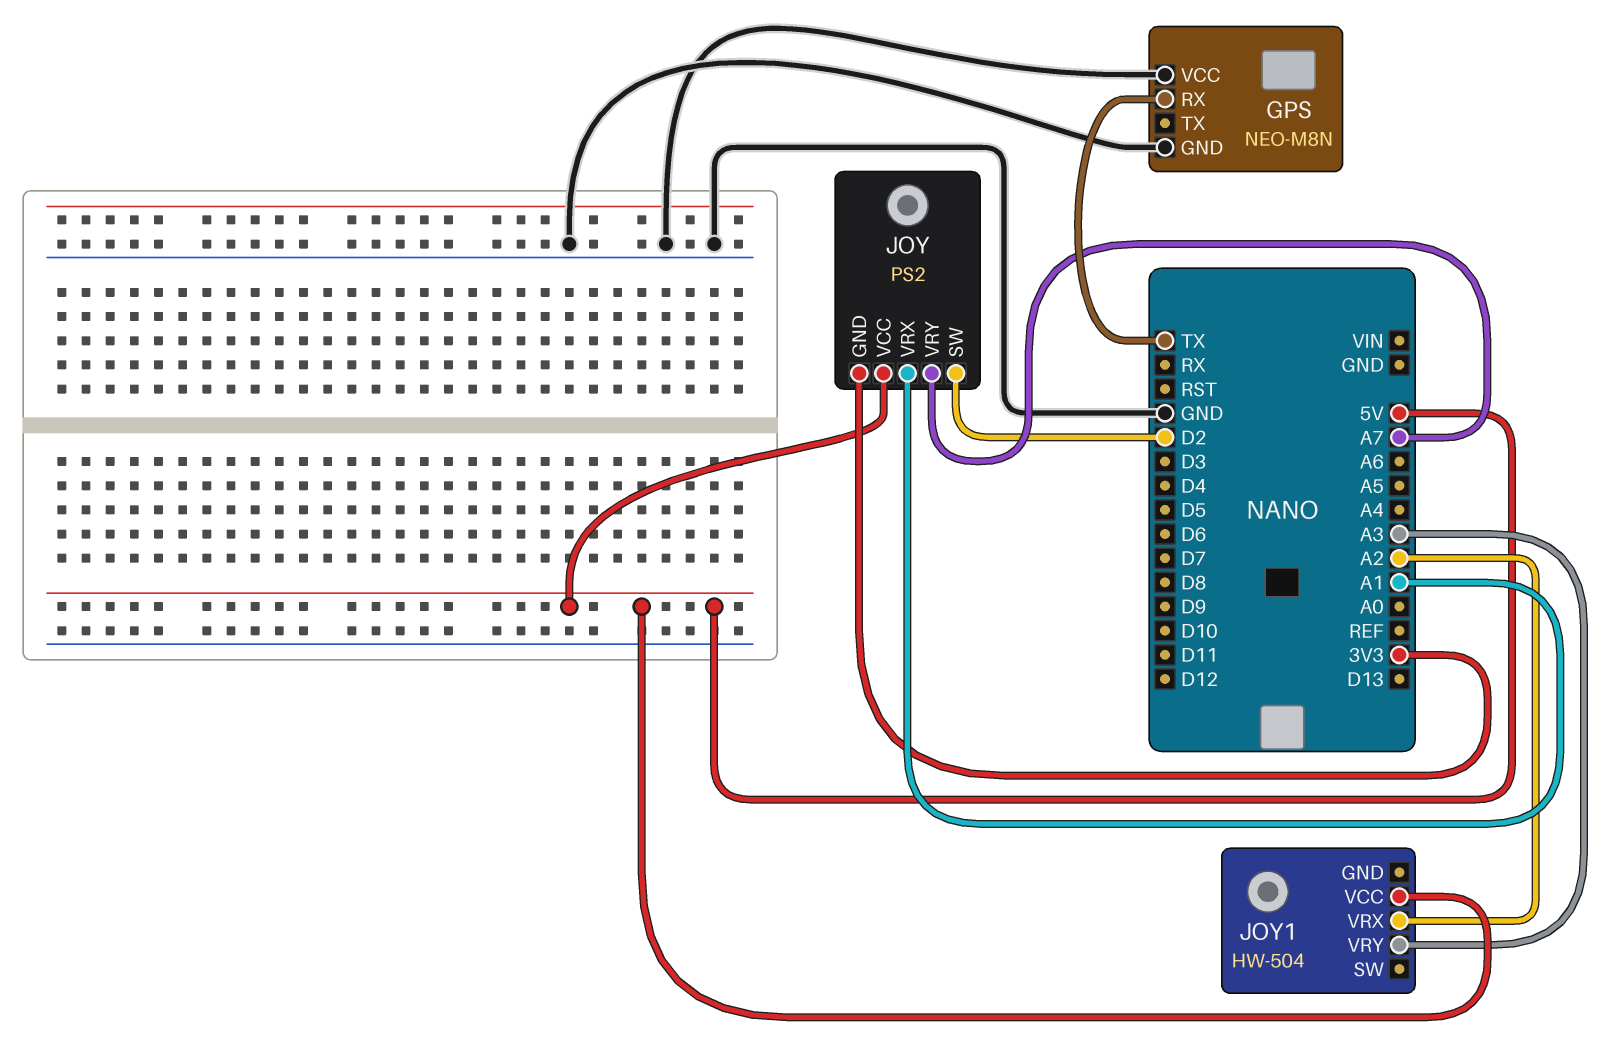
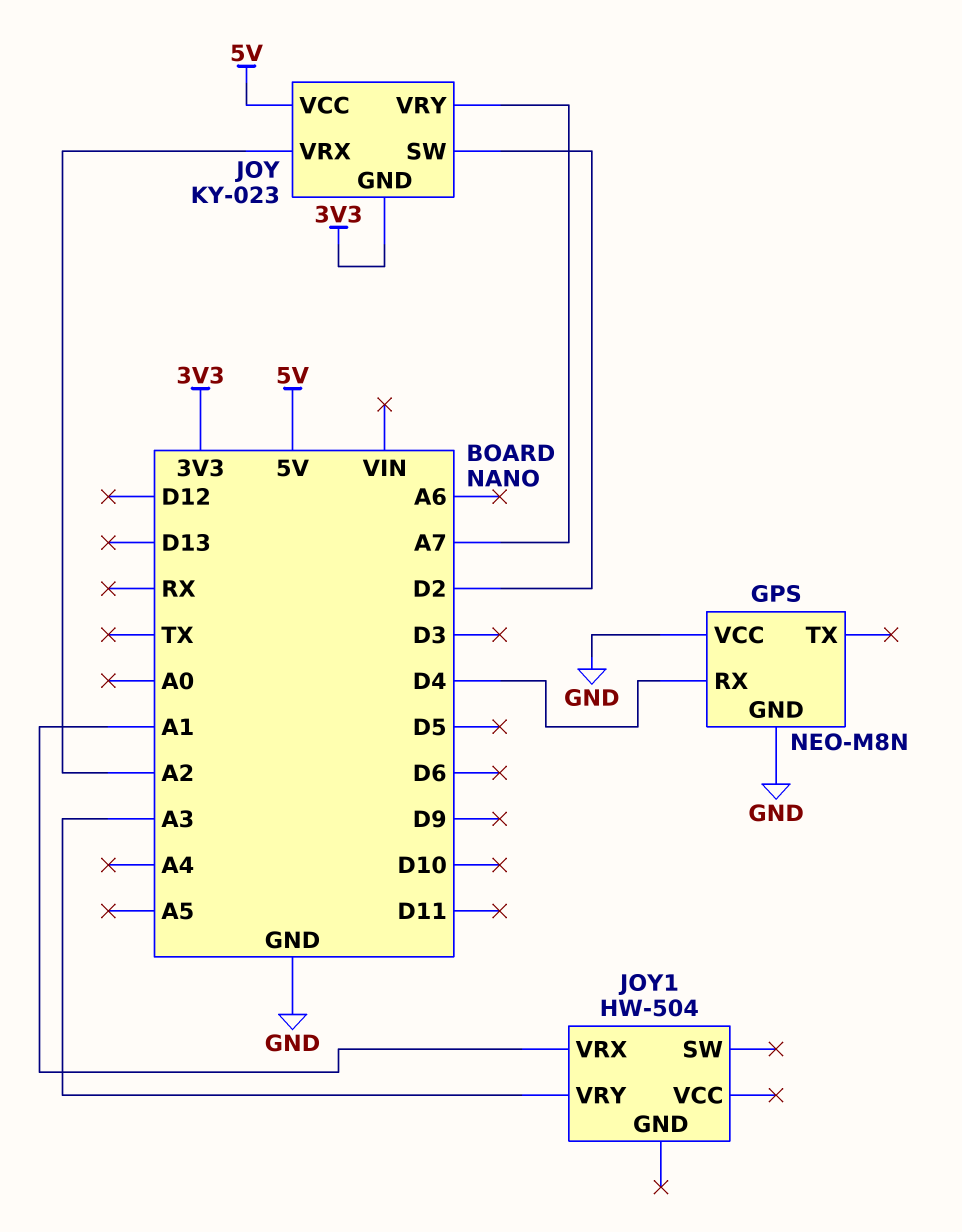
GPS pin RX: TX -> D4
JOY: PS2 -> KY-023
JOY pin VRX: A1 -> A2
JOY1 pin VCC: 5V -> none
JOY1 pin VRX: A2 -> A1

